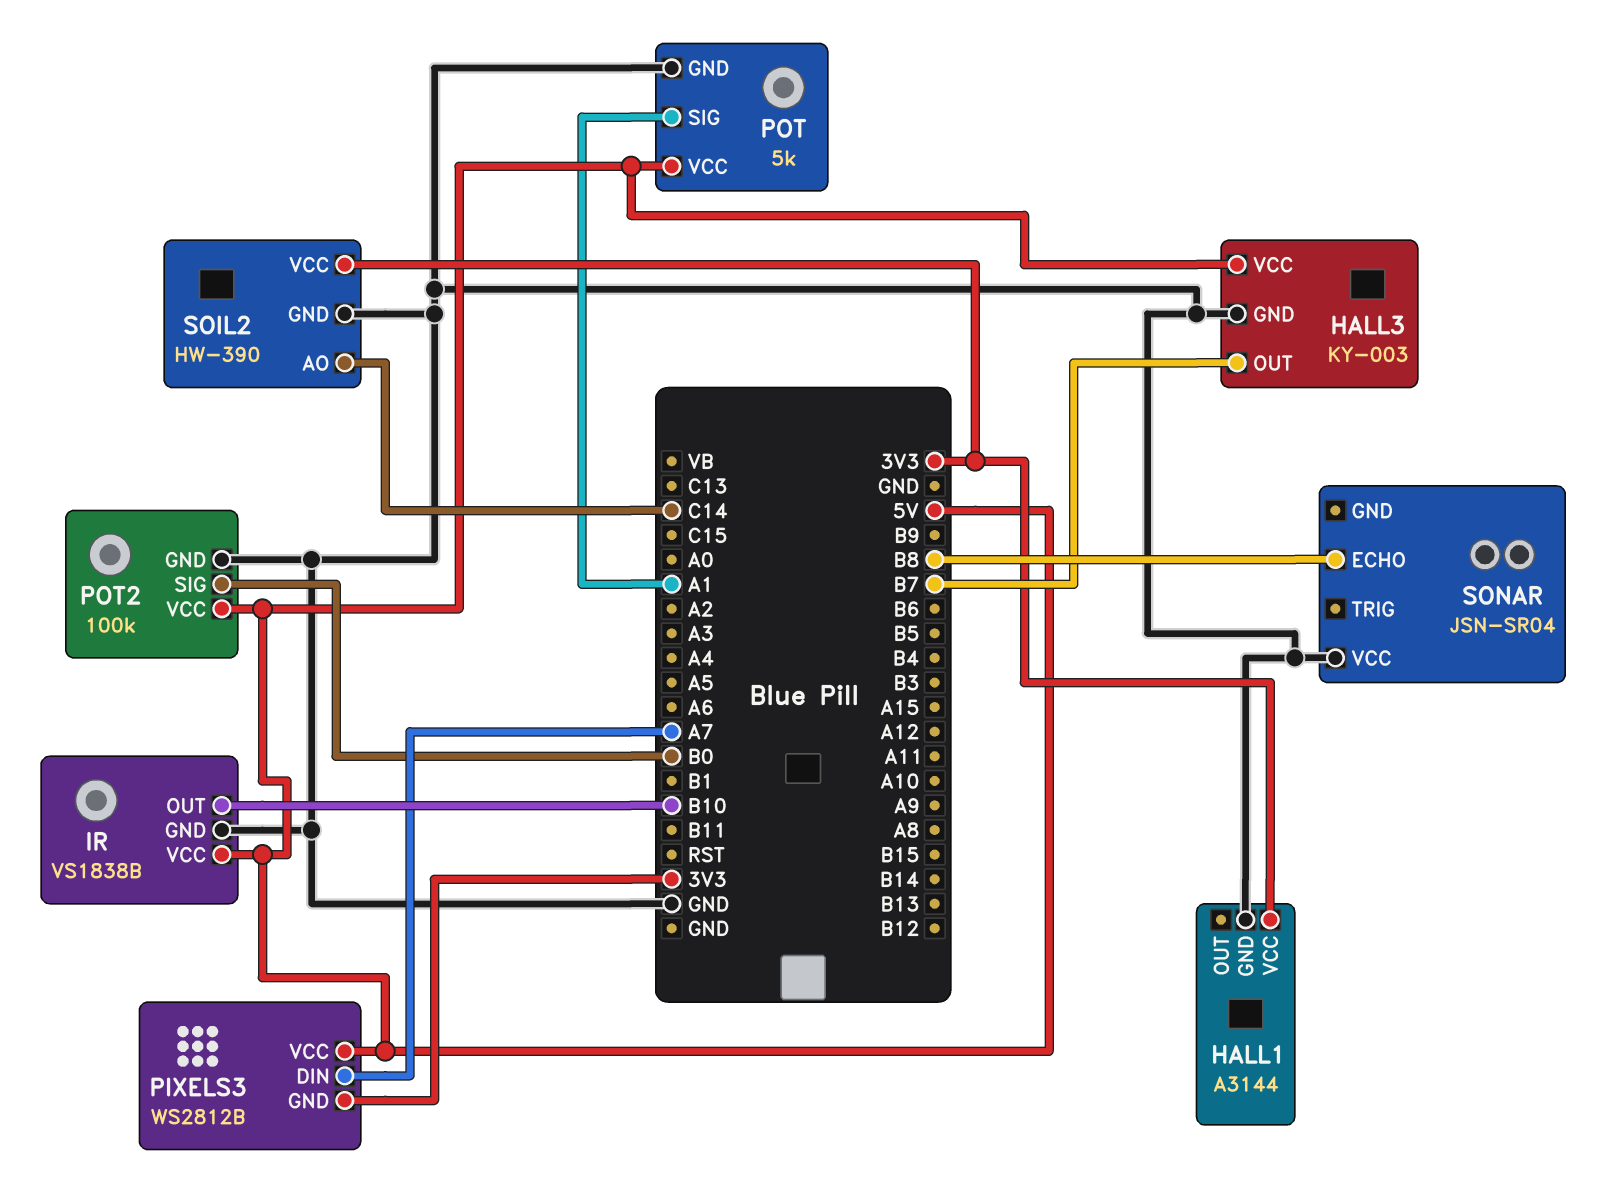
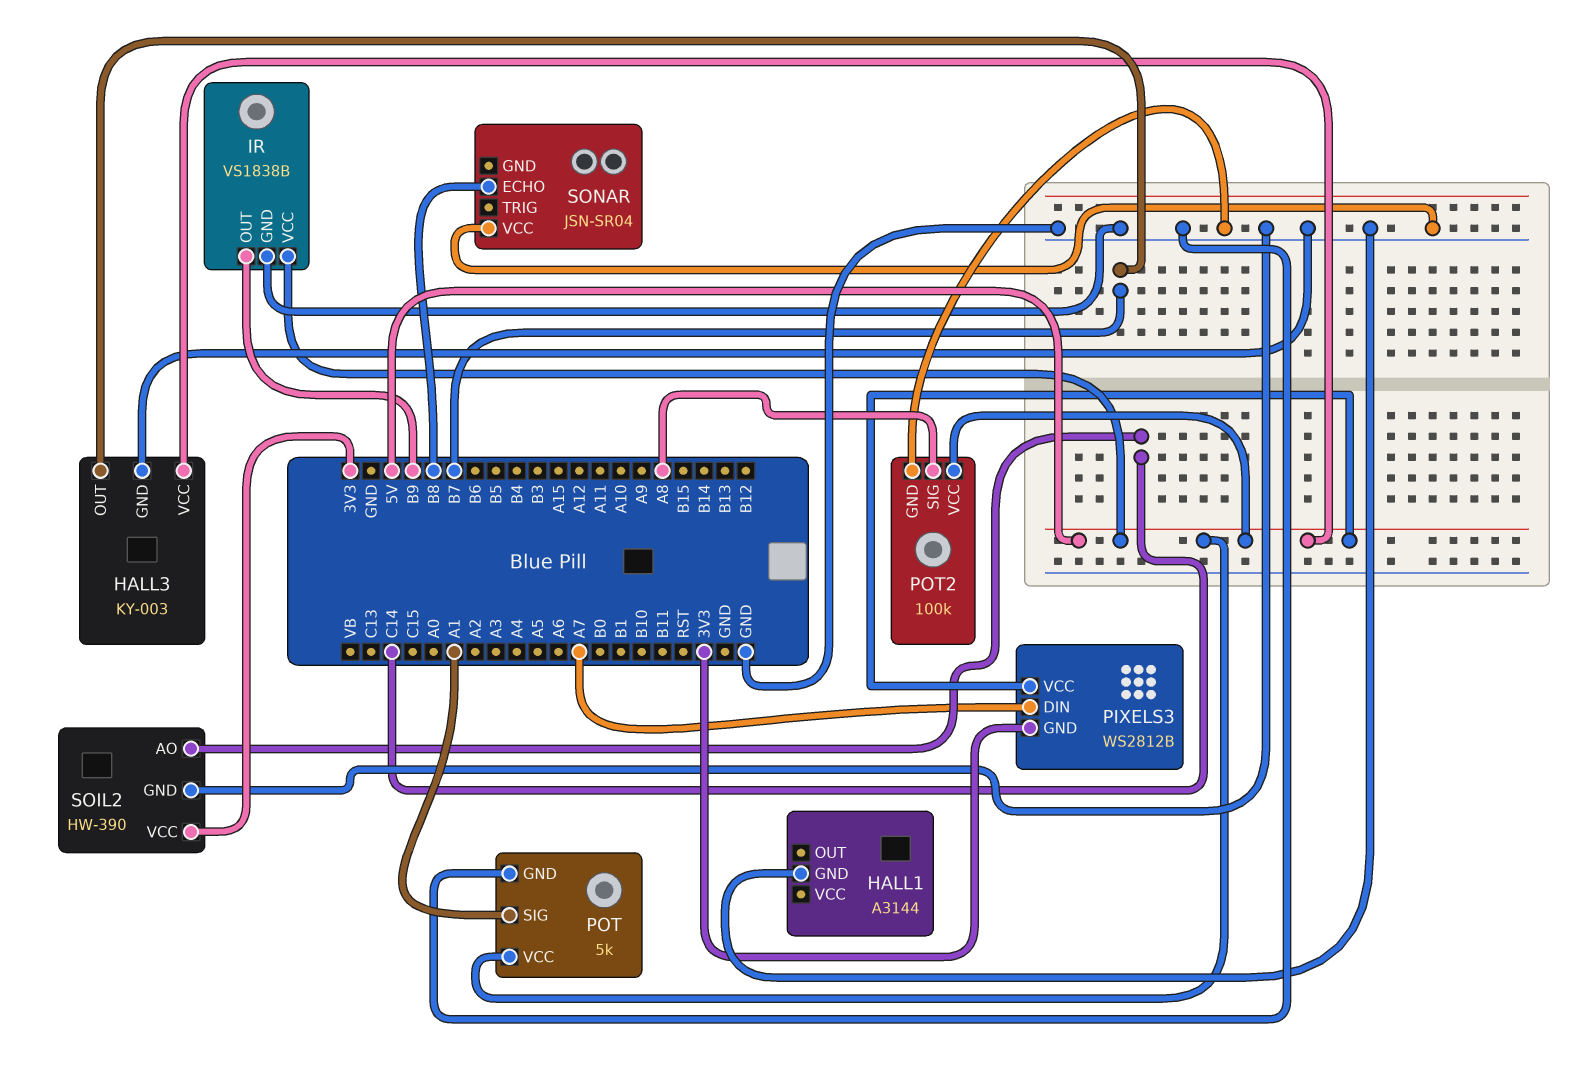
HALL1 pin VCC: 3V3 -> none
IR pin OUT: B10 -> B9
POT2 pin SIG: B0 -> A8

